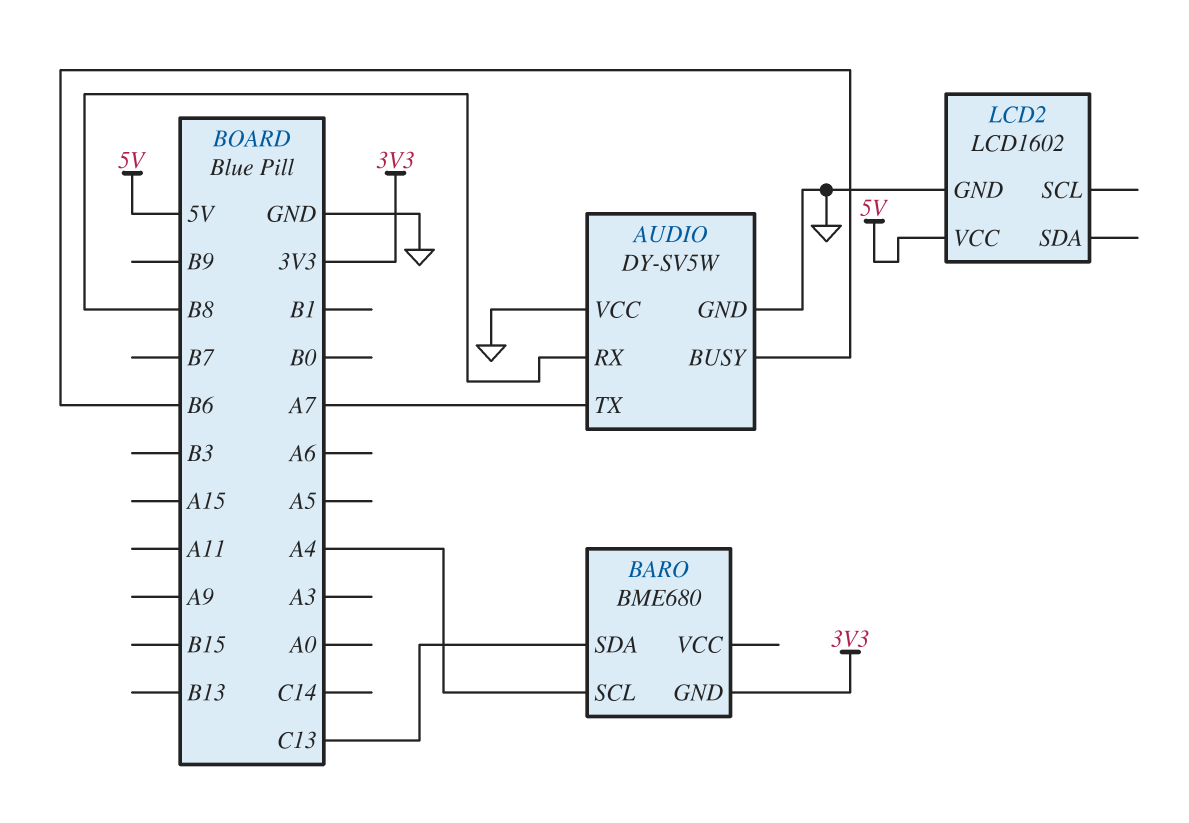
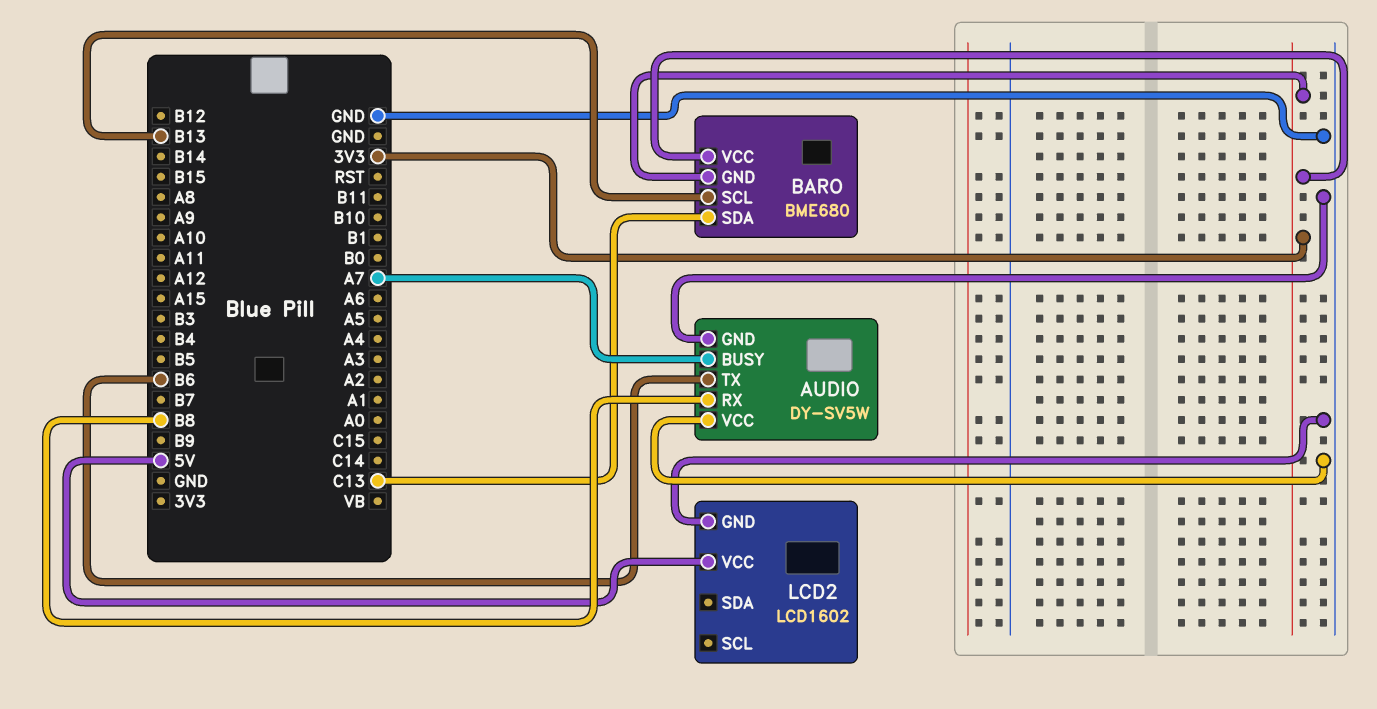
AUDIO pin BUSY: B6 -> A7
AUDIO pin TX: A7 -> B6
BARO pin SCL: A4 -> B13
BARO pin VCC: none -> 3V3

